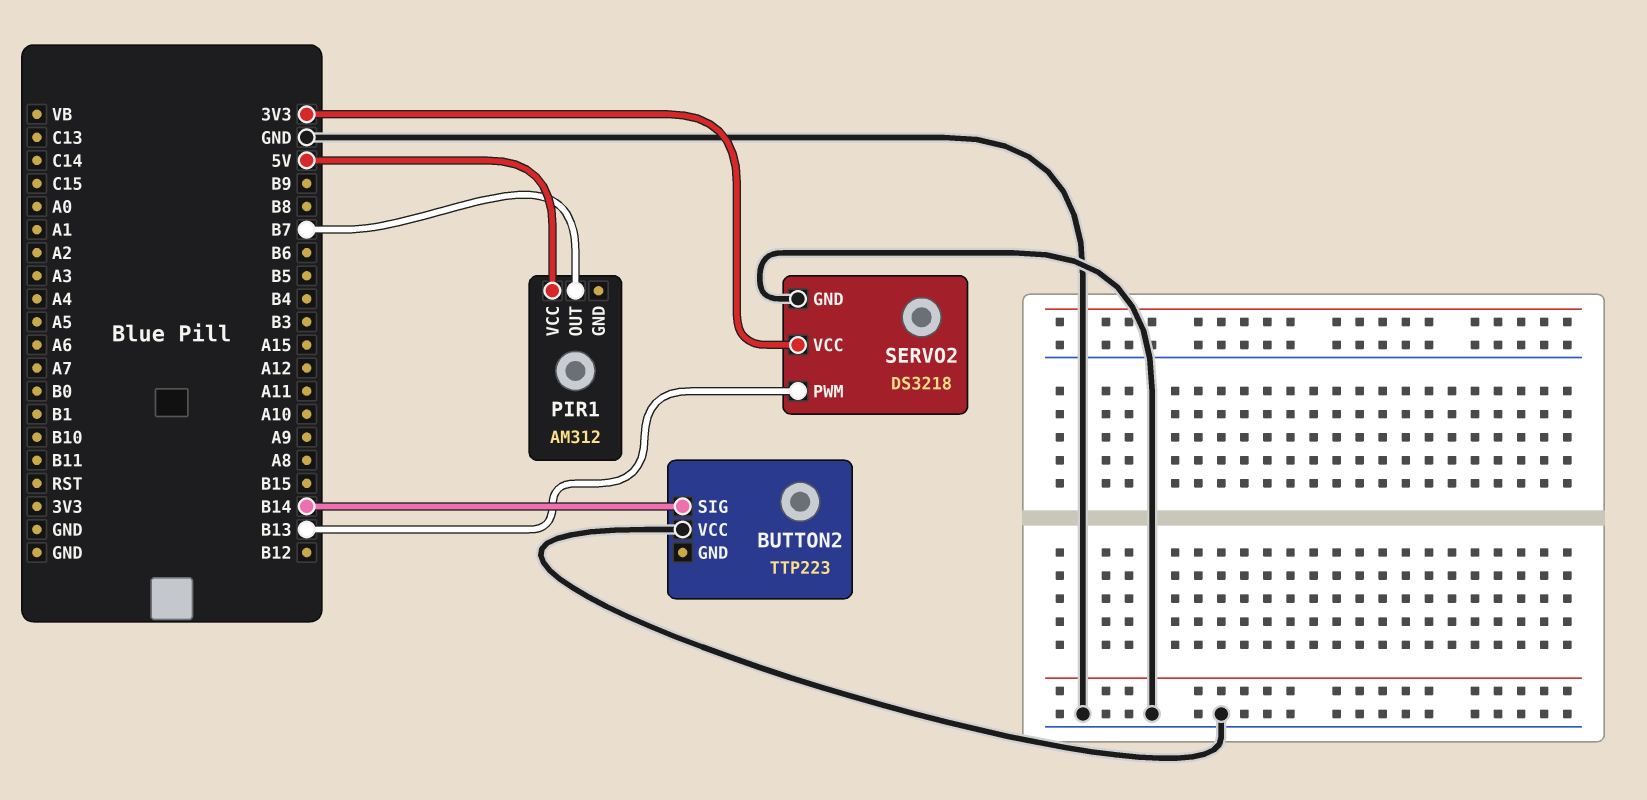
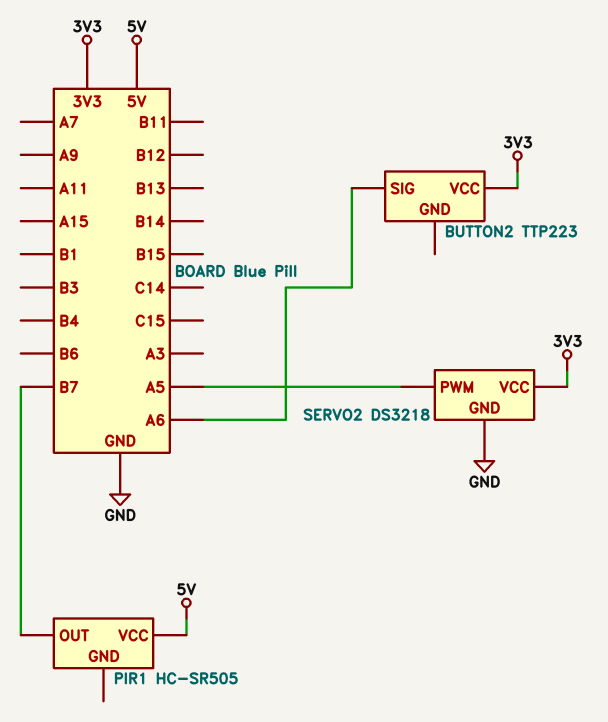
BUTTON2 pin SIG: B14 -> A6
BUTTON2 pin VCC: GND -> 3V3
PIR1: AM312 -> HC-SR505
SERVO2 pin PWM: B13 -> A5

